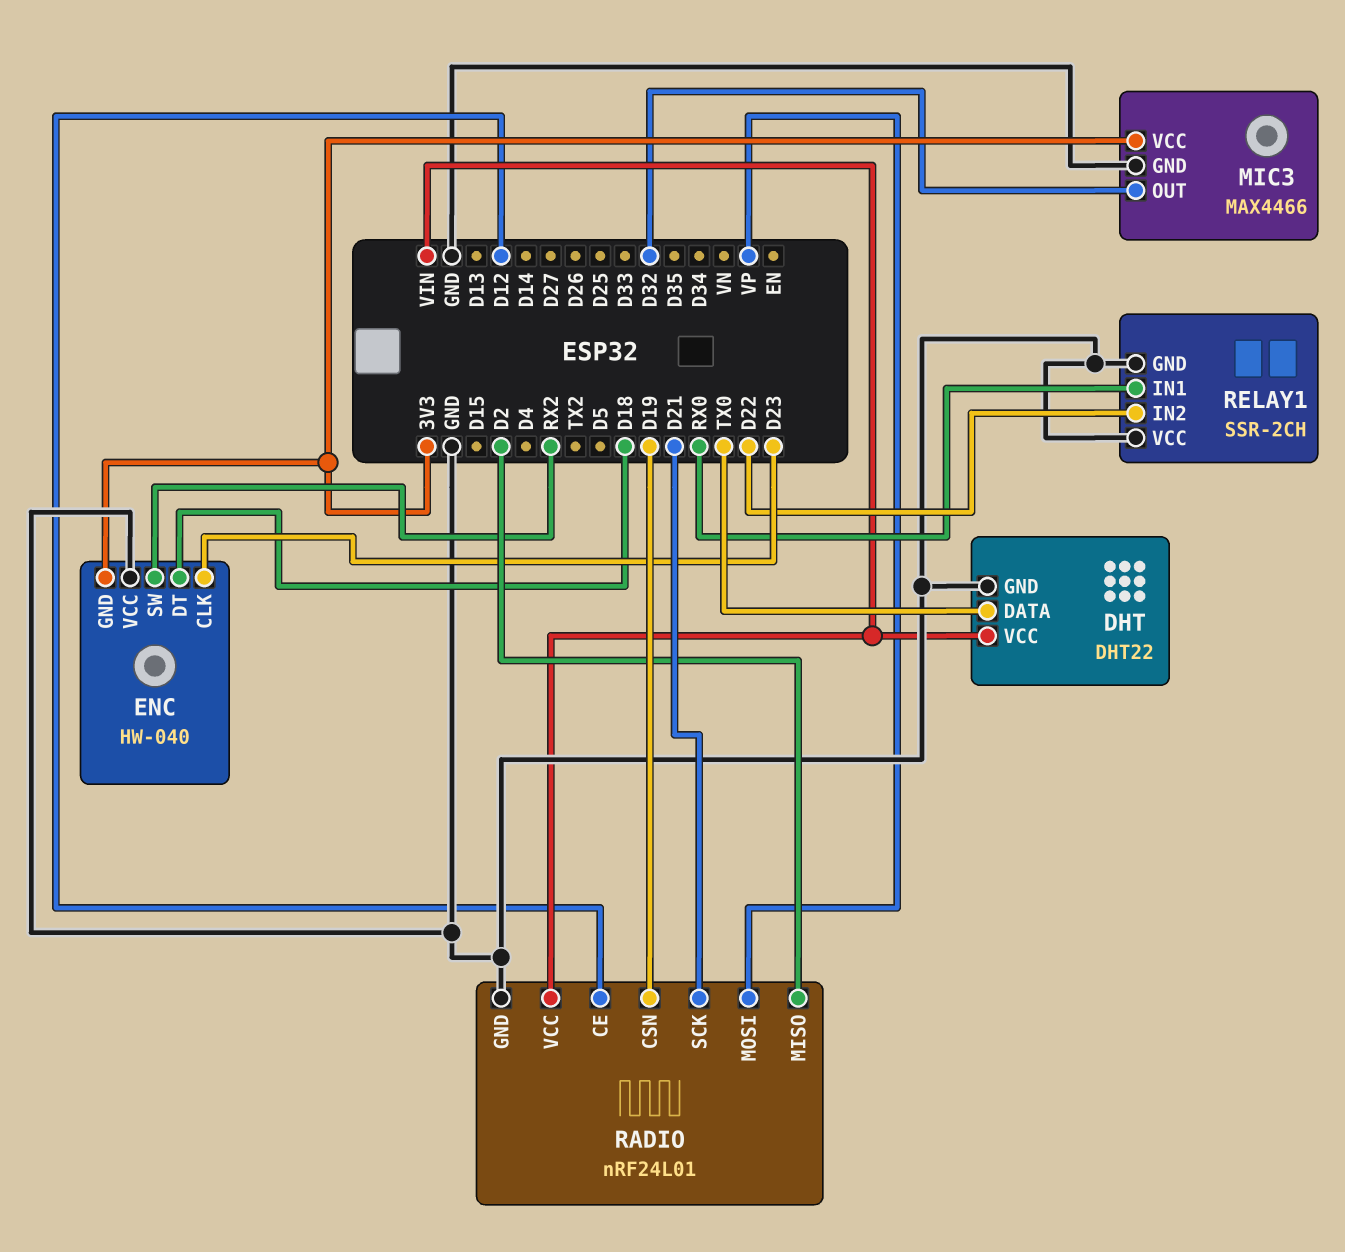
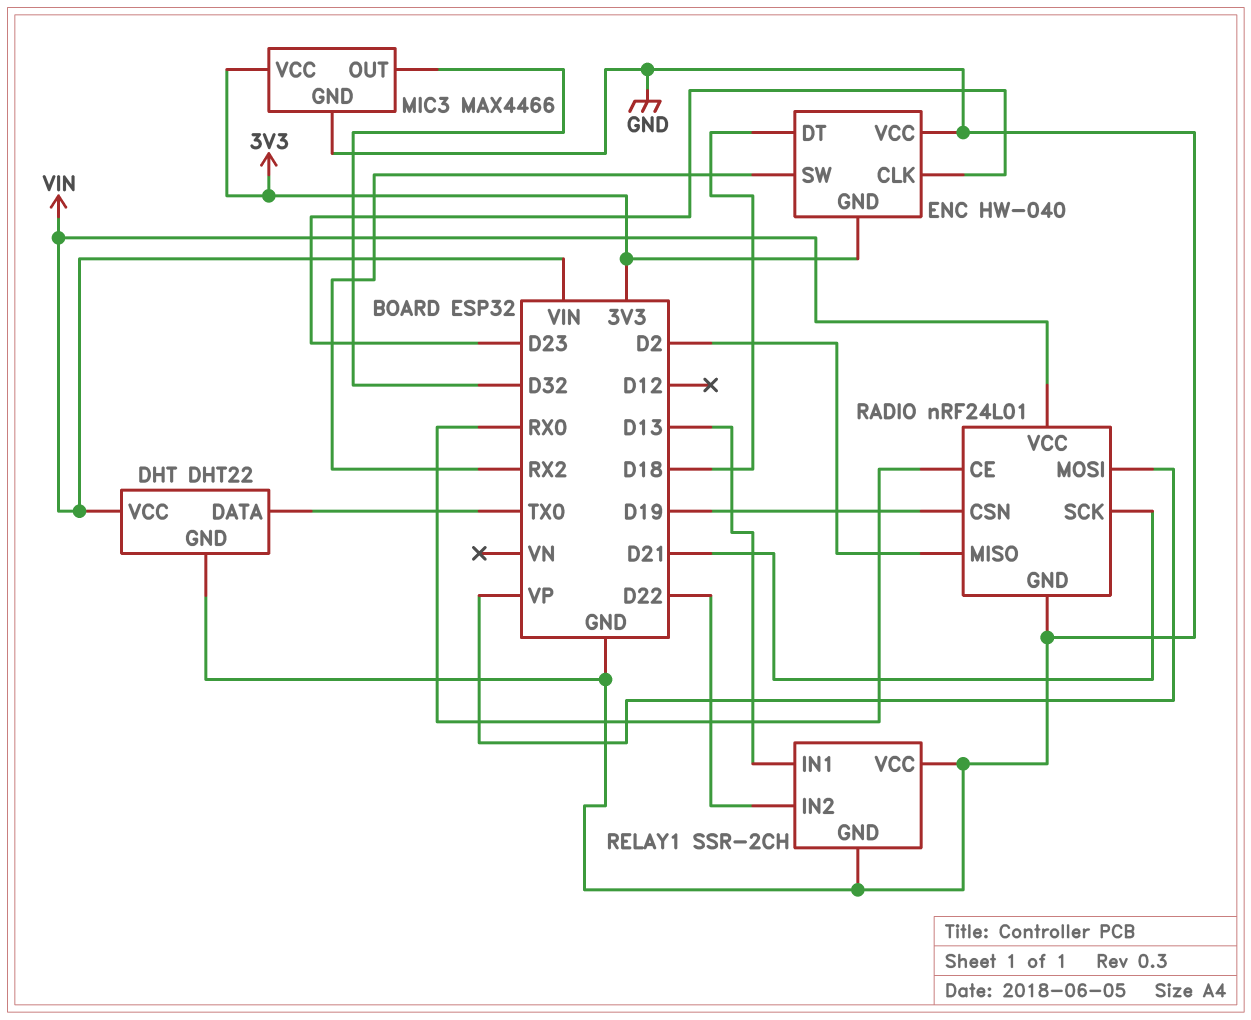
RADIO pin CE: D12 -> RX0
RELAY1 pin IN1: RX0 -> D13

